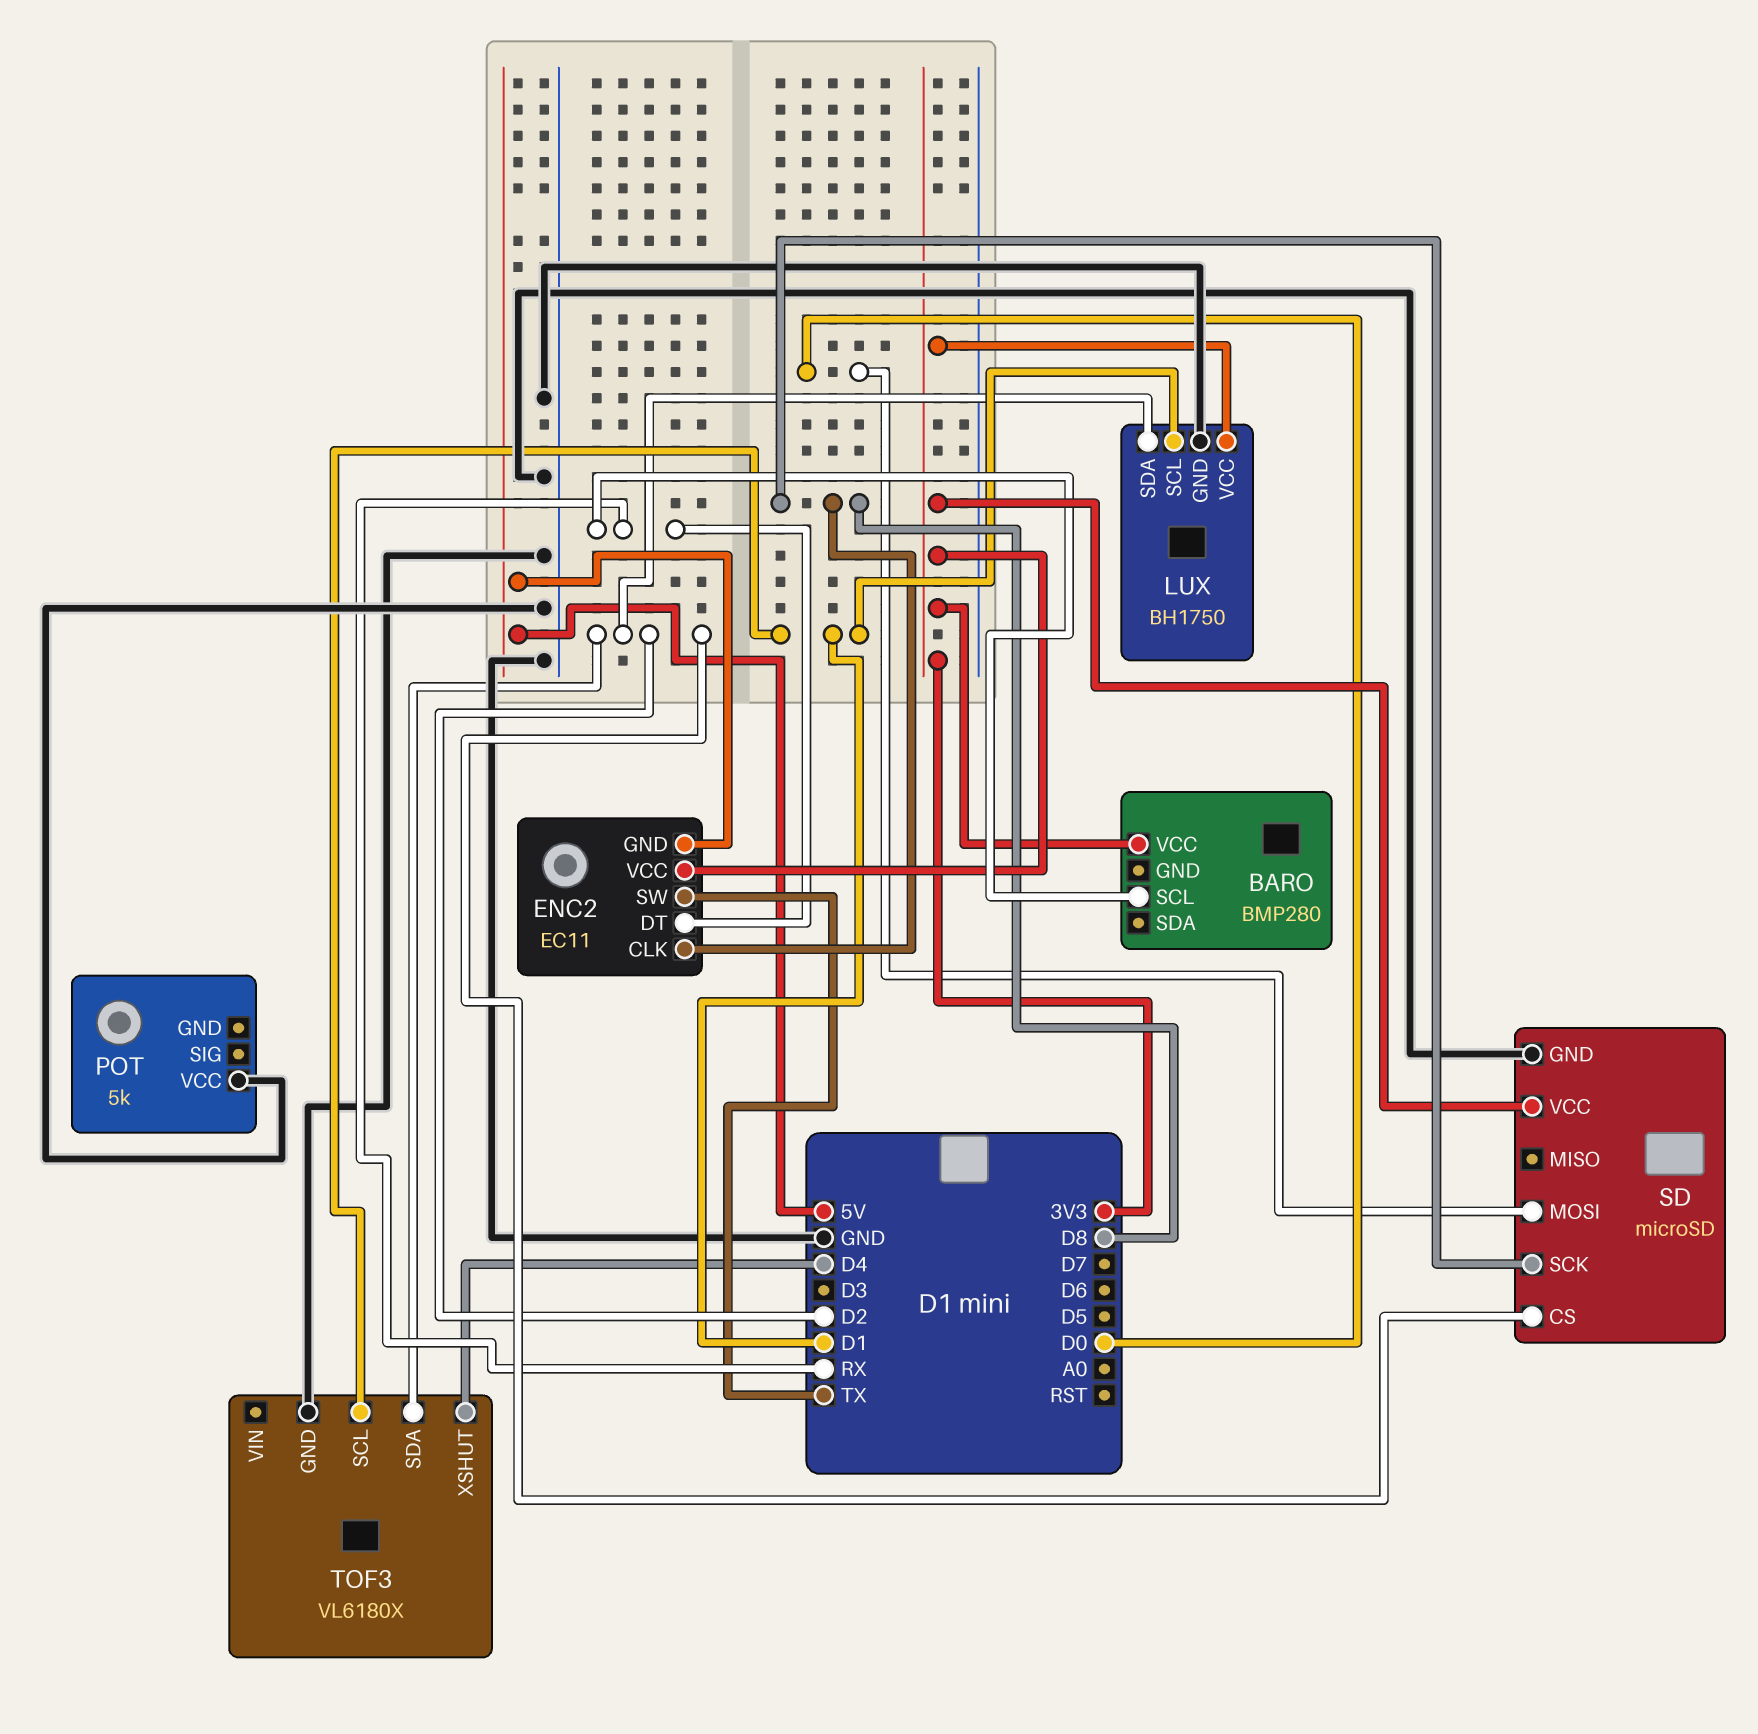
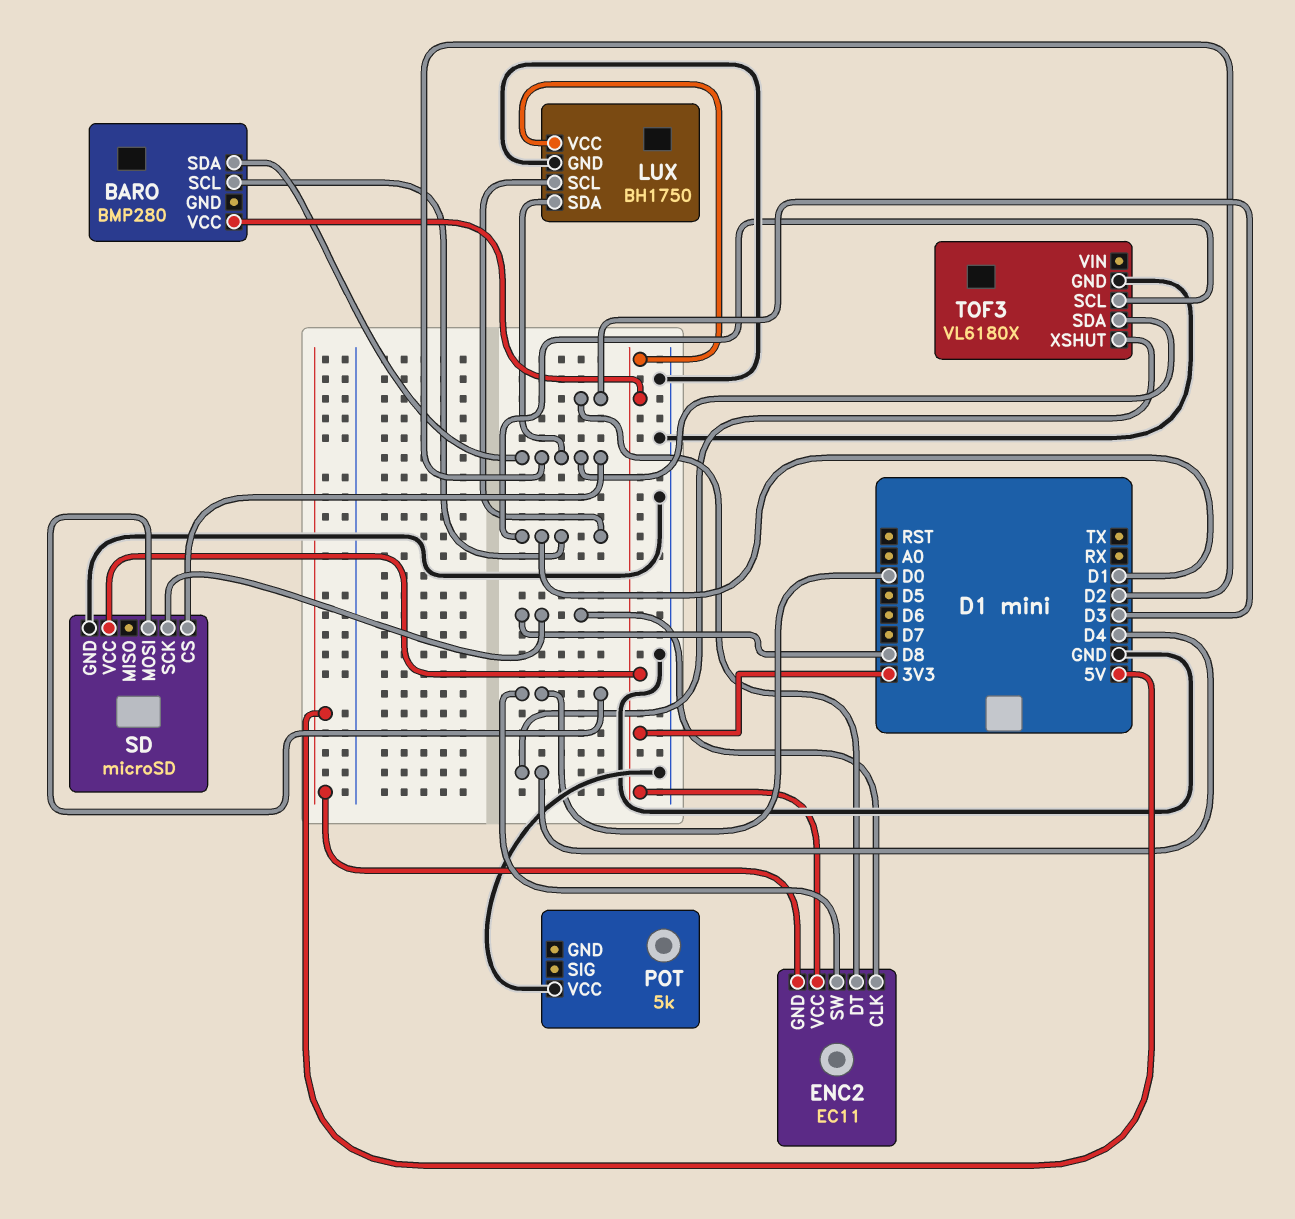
BARO pin SCL: RX -> D1
BARO pin SDA: none -> D2
ENC2 pin DT: RX -> D3
ENC2 pin SW: TX -> D0

